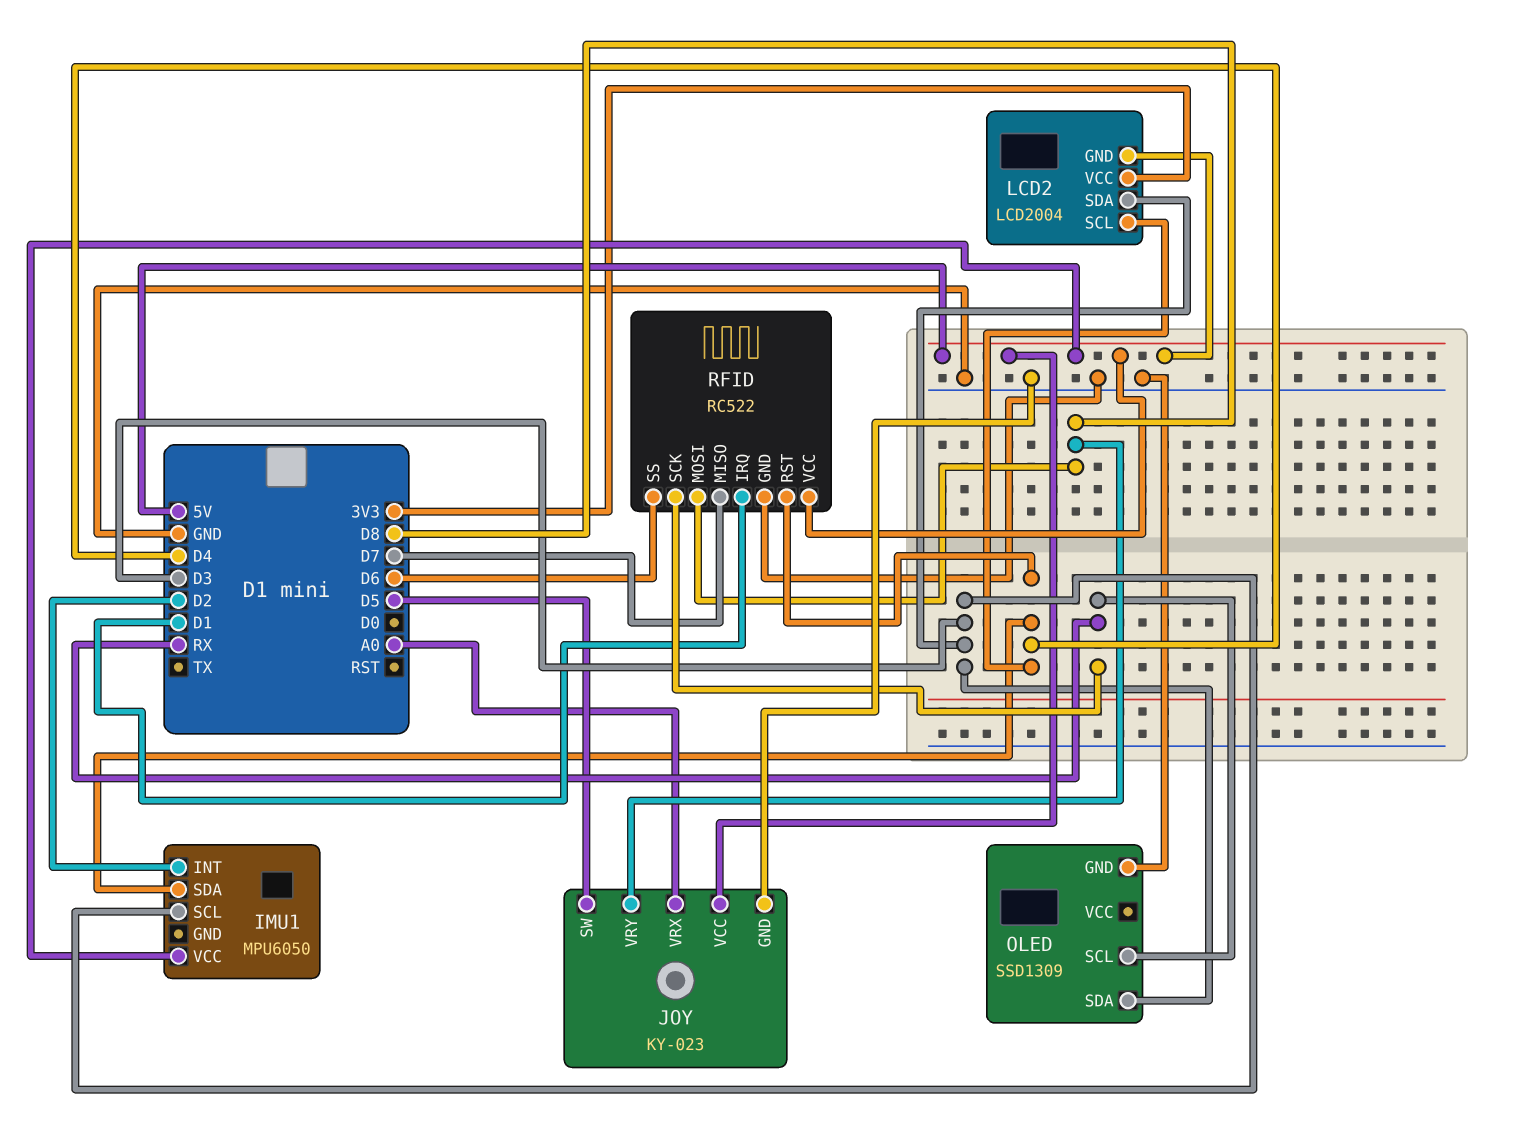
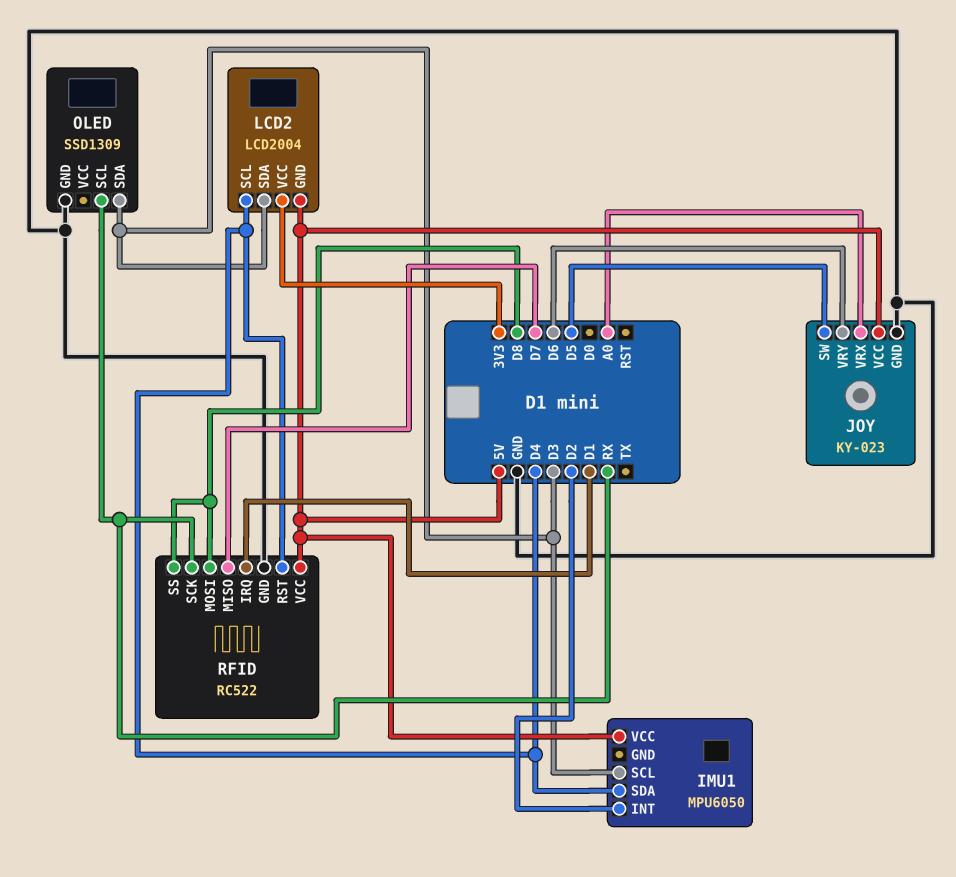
JOY pin VRY: D8 -> D6
RFID pin SS: D6 -> D8

